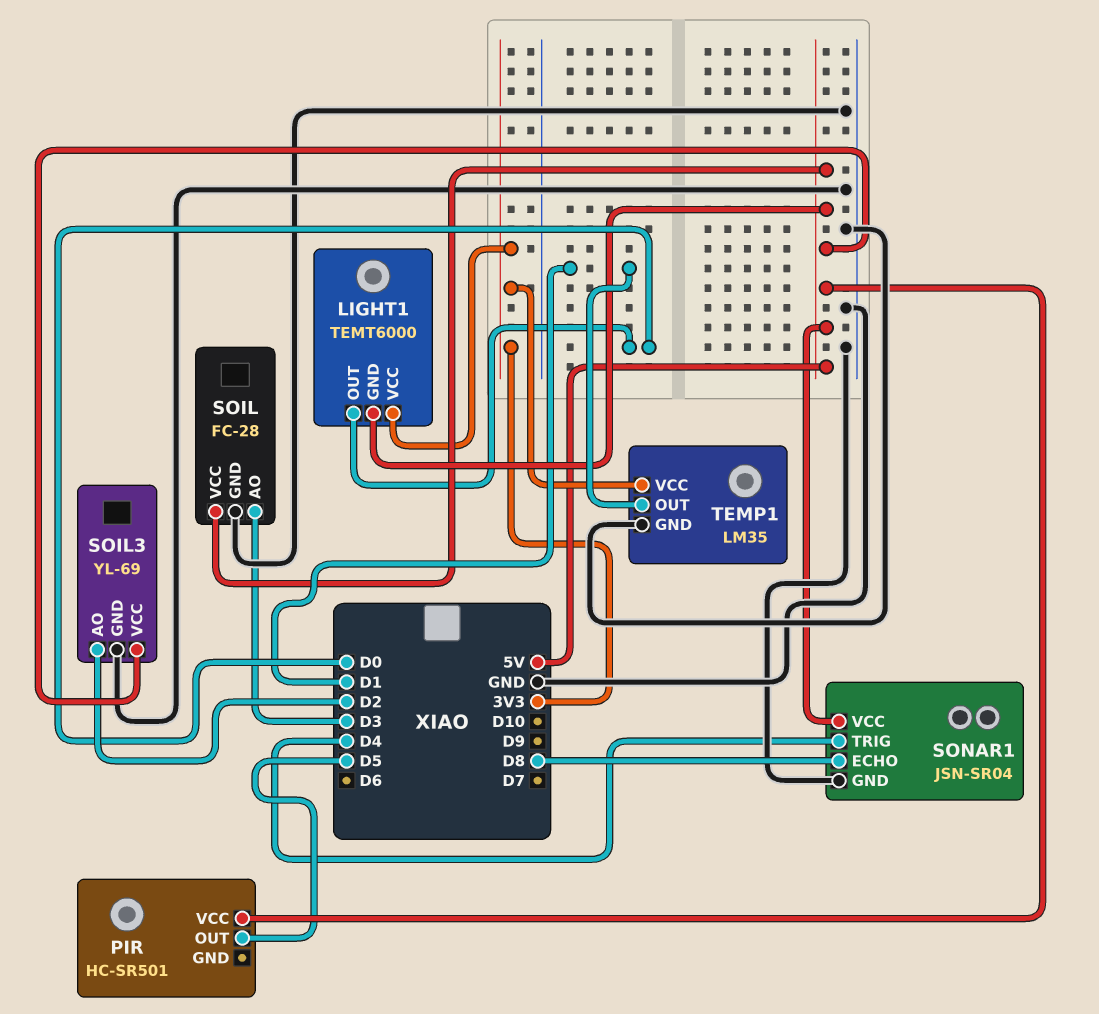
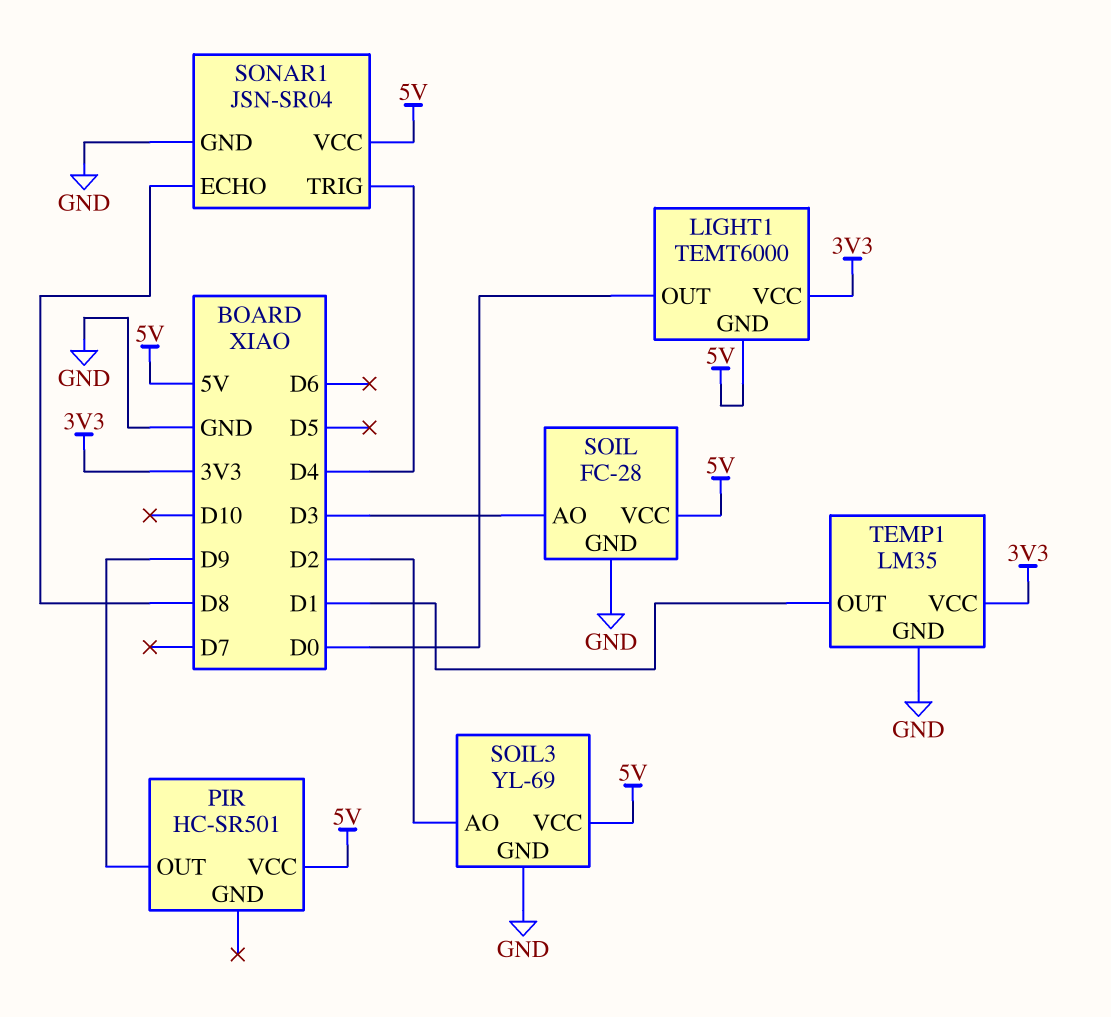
PIR pin OUT: D5 -> D9

